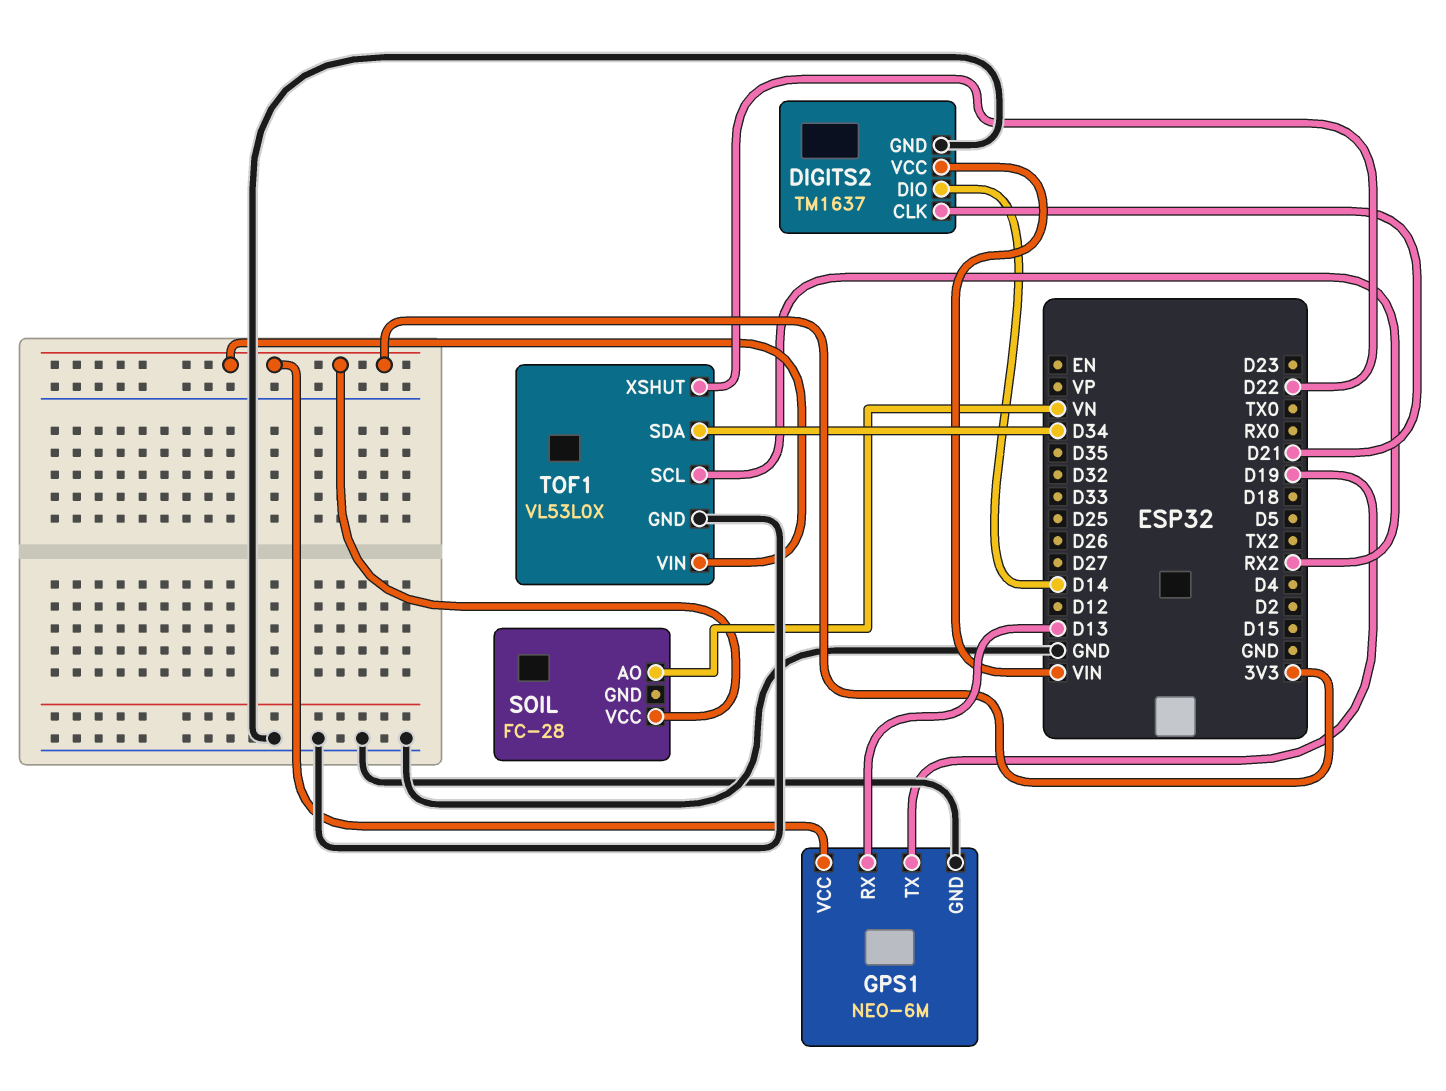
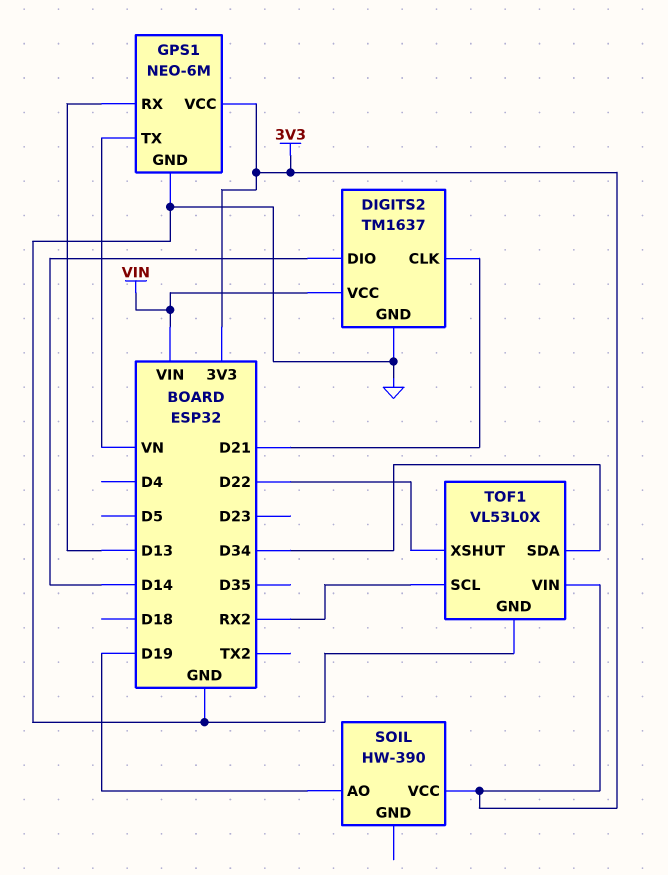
GPS1 pin TX: D19 -> VN
SOIL: FC-28 -> HW-390
SOIL pin AO: VN -> D19

